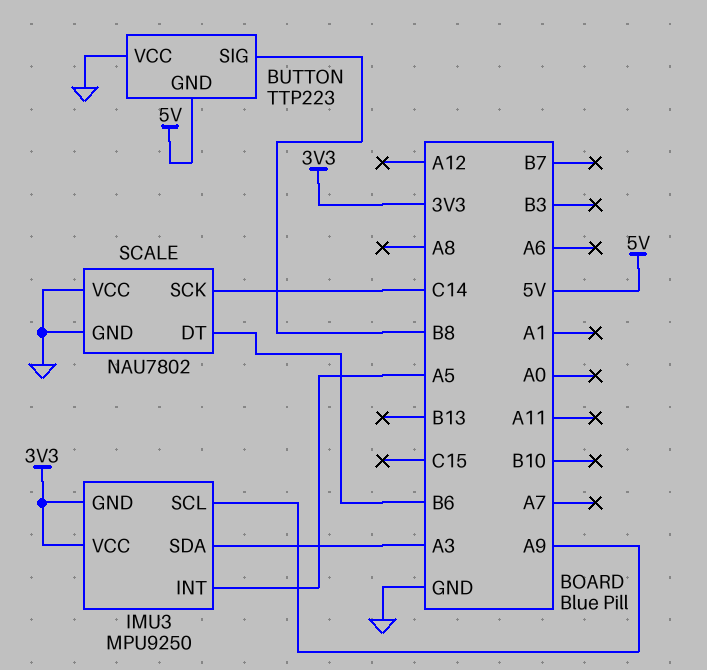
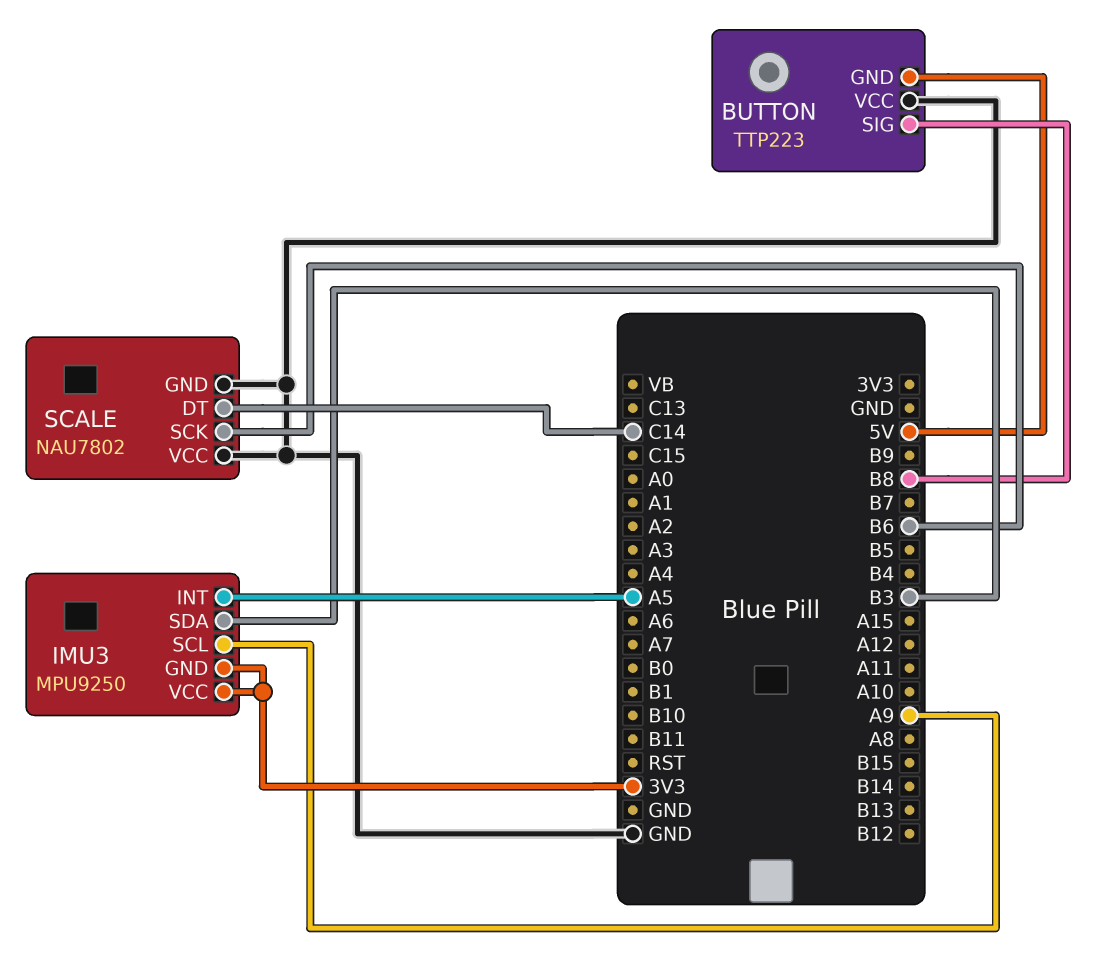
IMU3 pin SDA: A3 -> B3
SCALE pin DT: B6 -> C14
SCALE pin SCK: C14 -> B6

